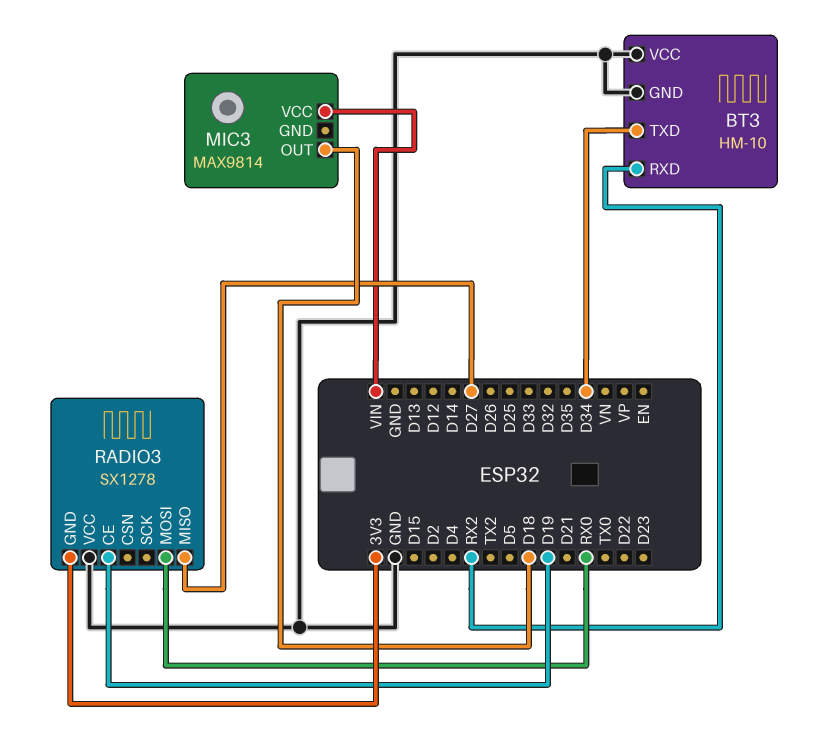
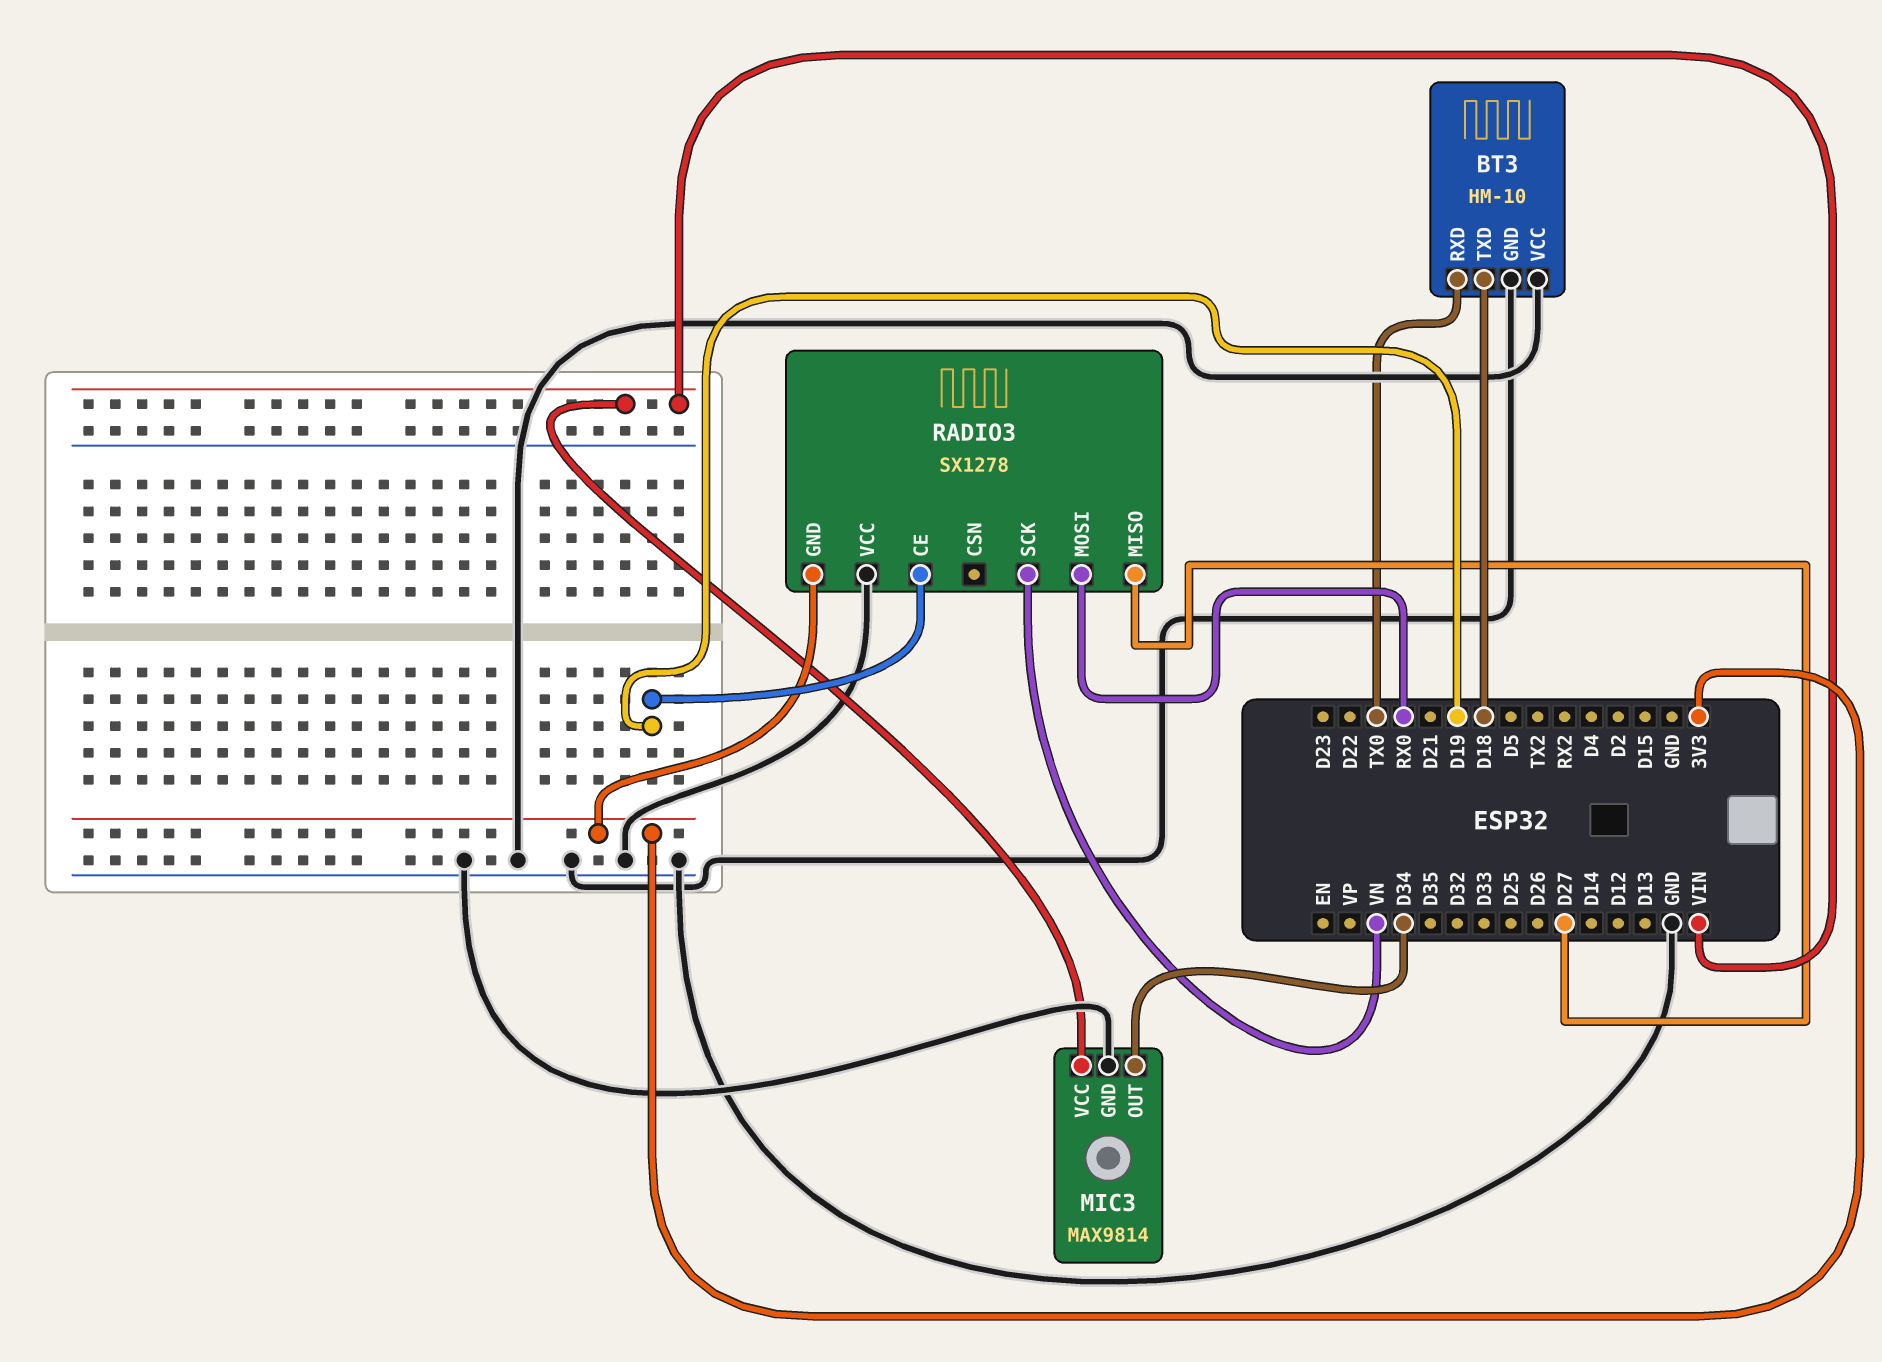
BT3 pin RXD: RX2 -> TX0
BT3 pin TXD: D34 -> D18
MIC3 pin GND: none -> GND
MIC3 pin OUT: D18 -> D34
RADIO3 pin SCK: none -> VN

